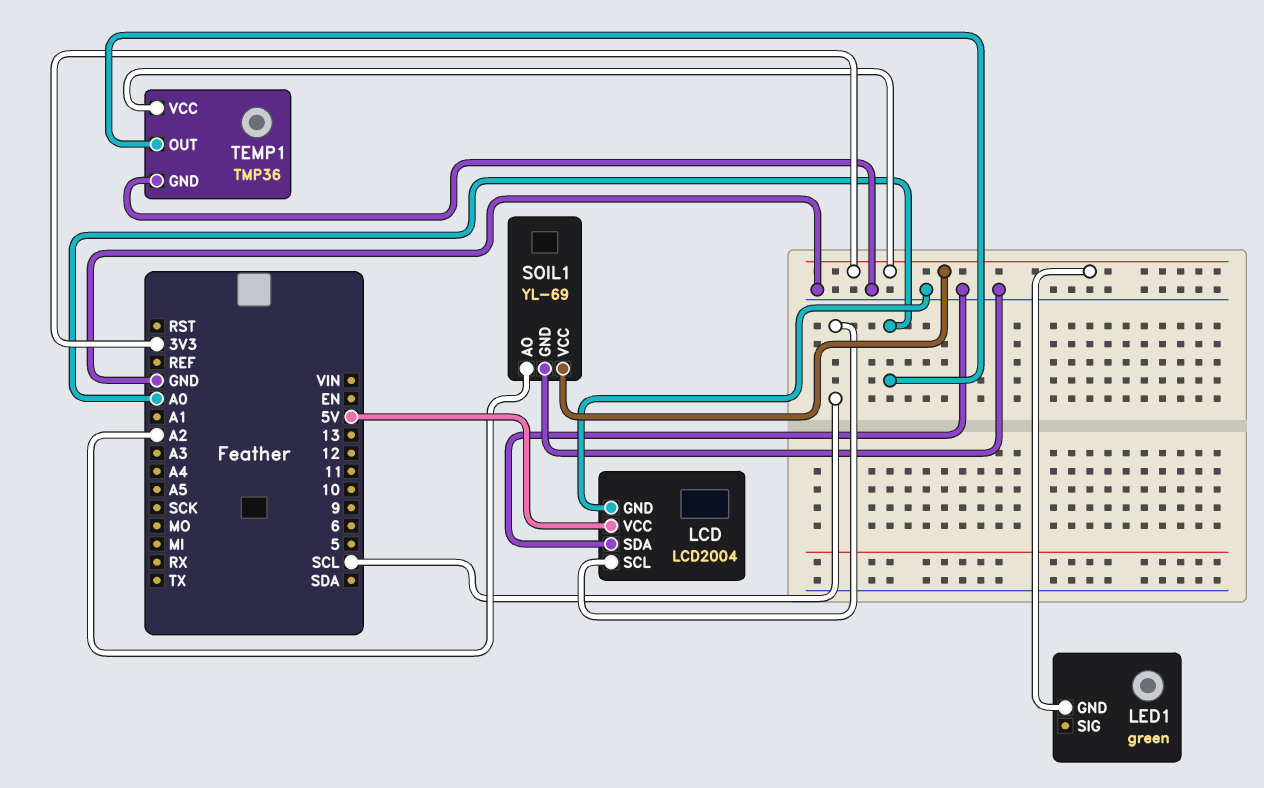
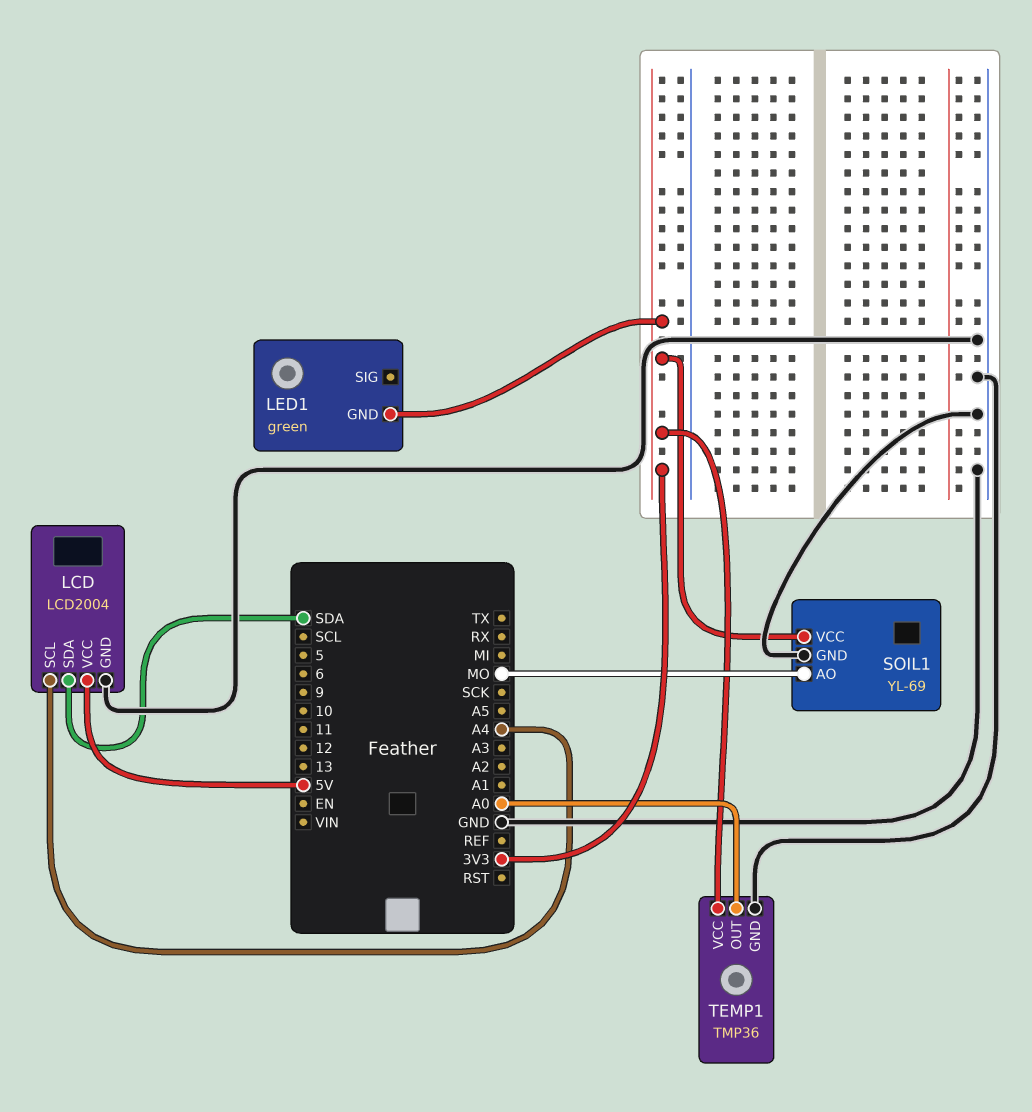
LCD pin SCL: SCL -> A4
LCD pin SDA: GND -> SDA
SOIL1 pin AO: A2 -> MO

